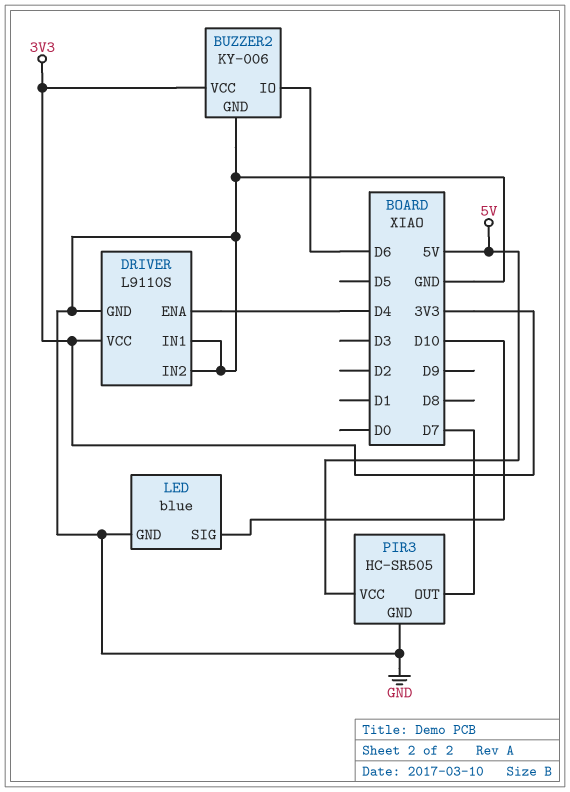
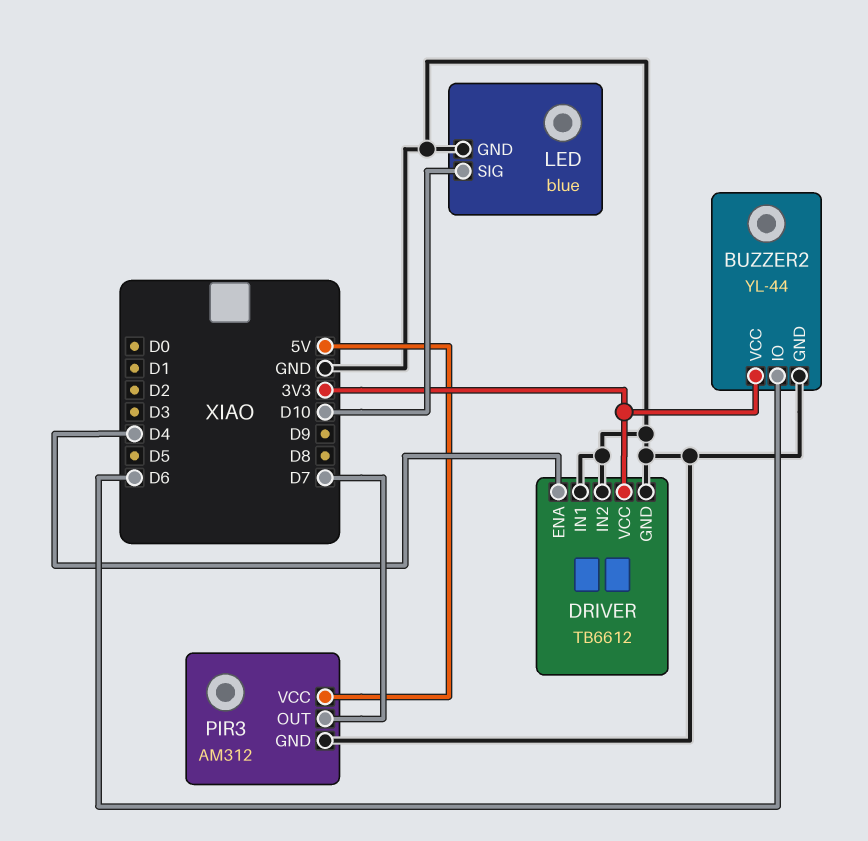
BUZZER2: KY-006 -> YL-44
DRIVER: L9110S -> TB6612
PIR3: HC-SR505 -> AM312

